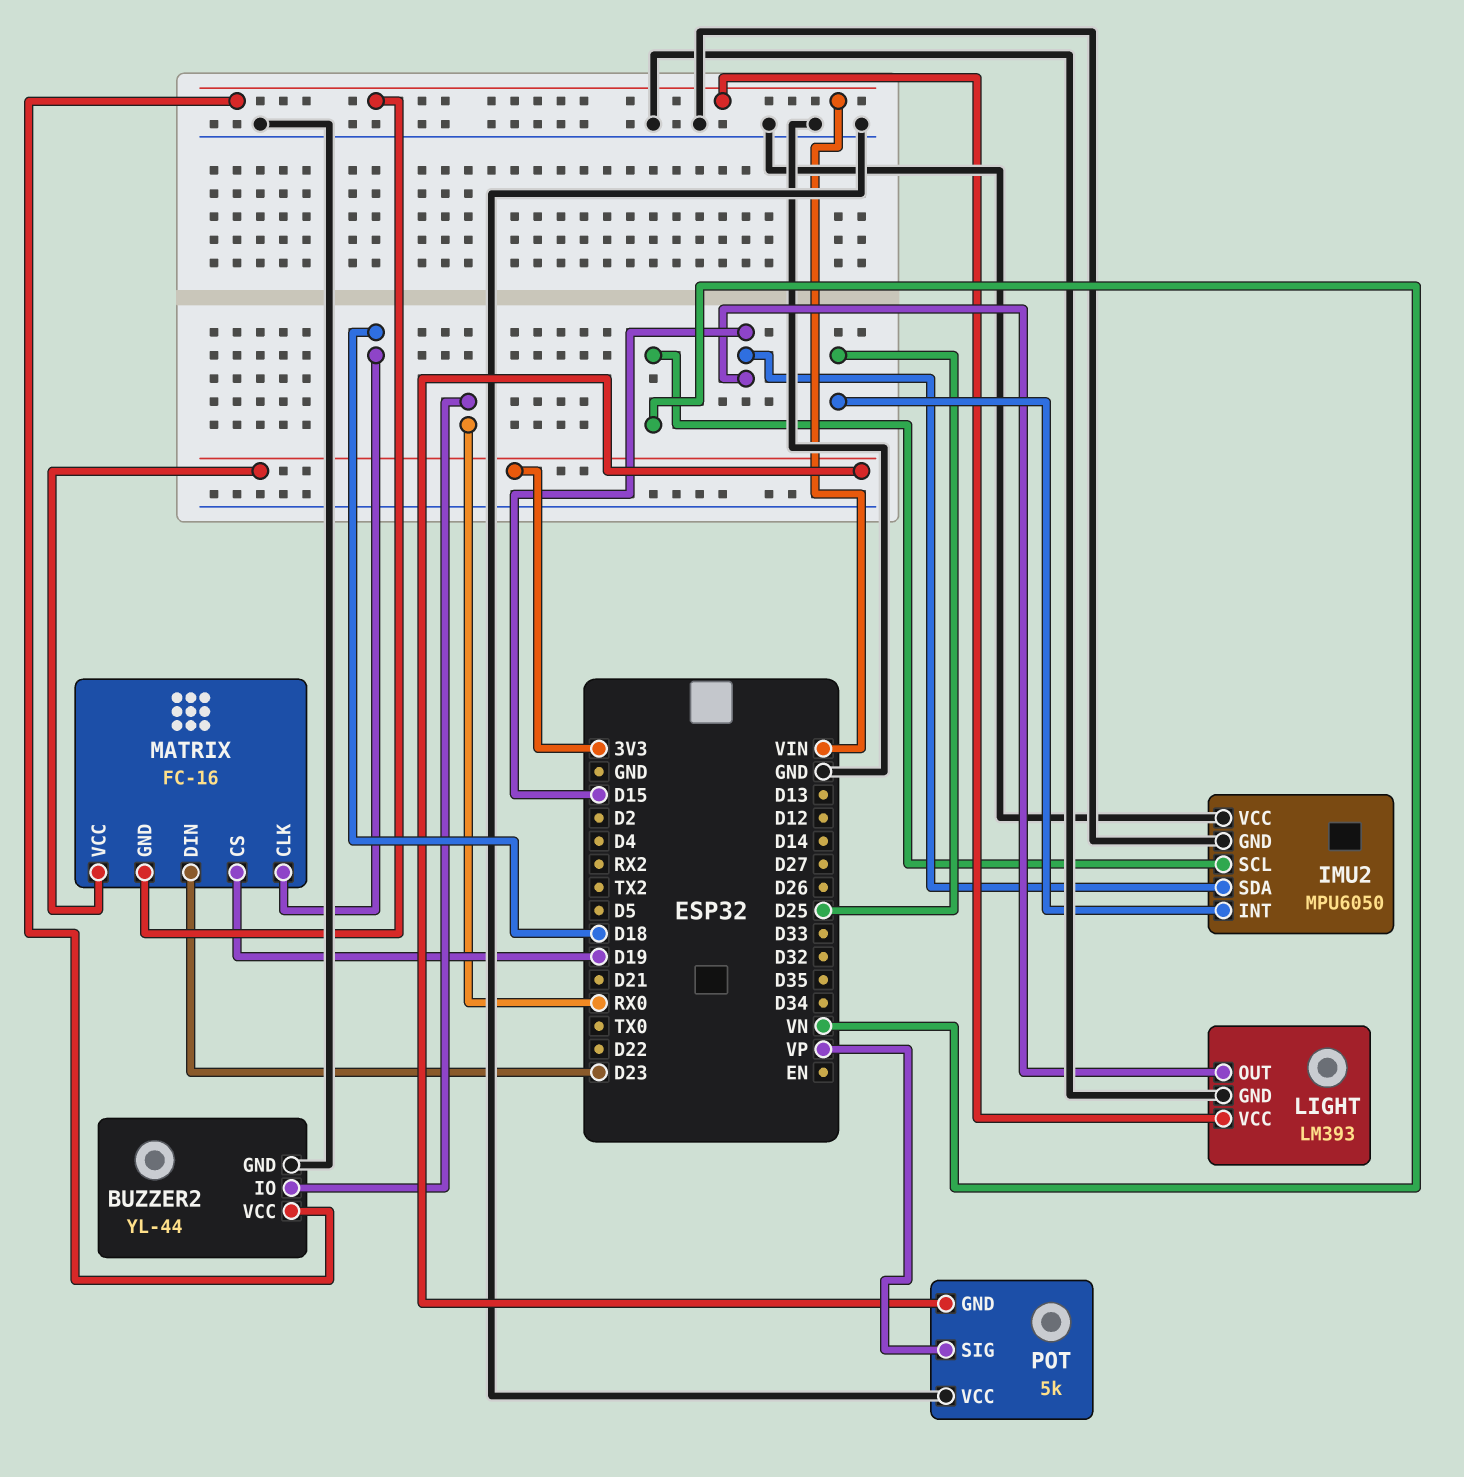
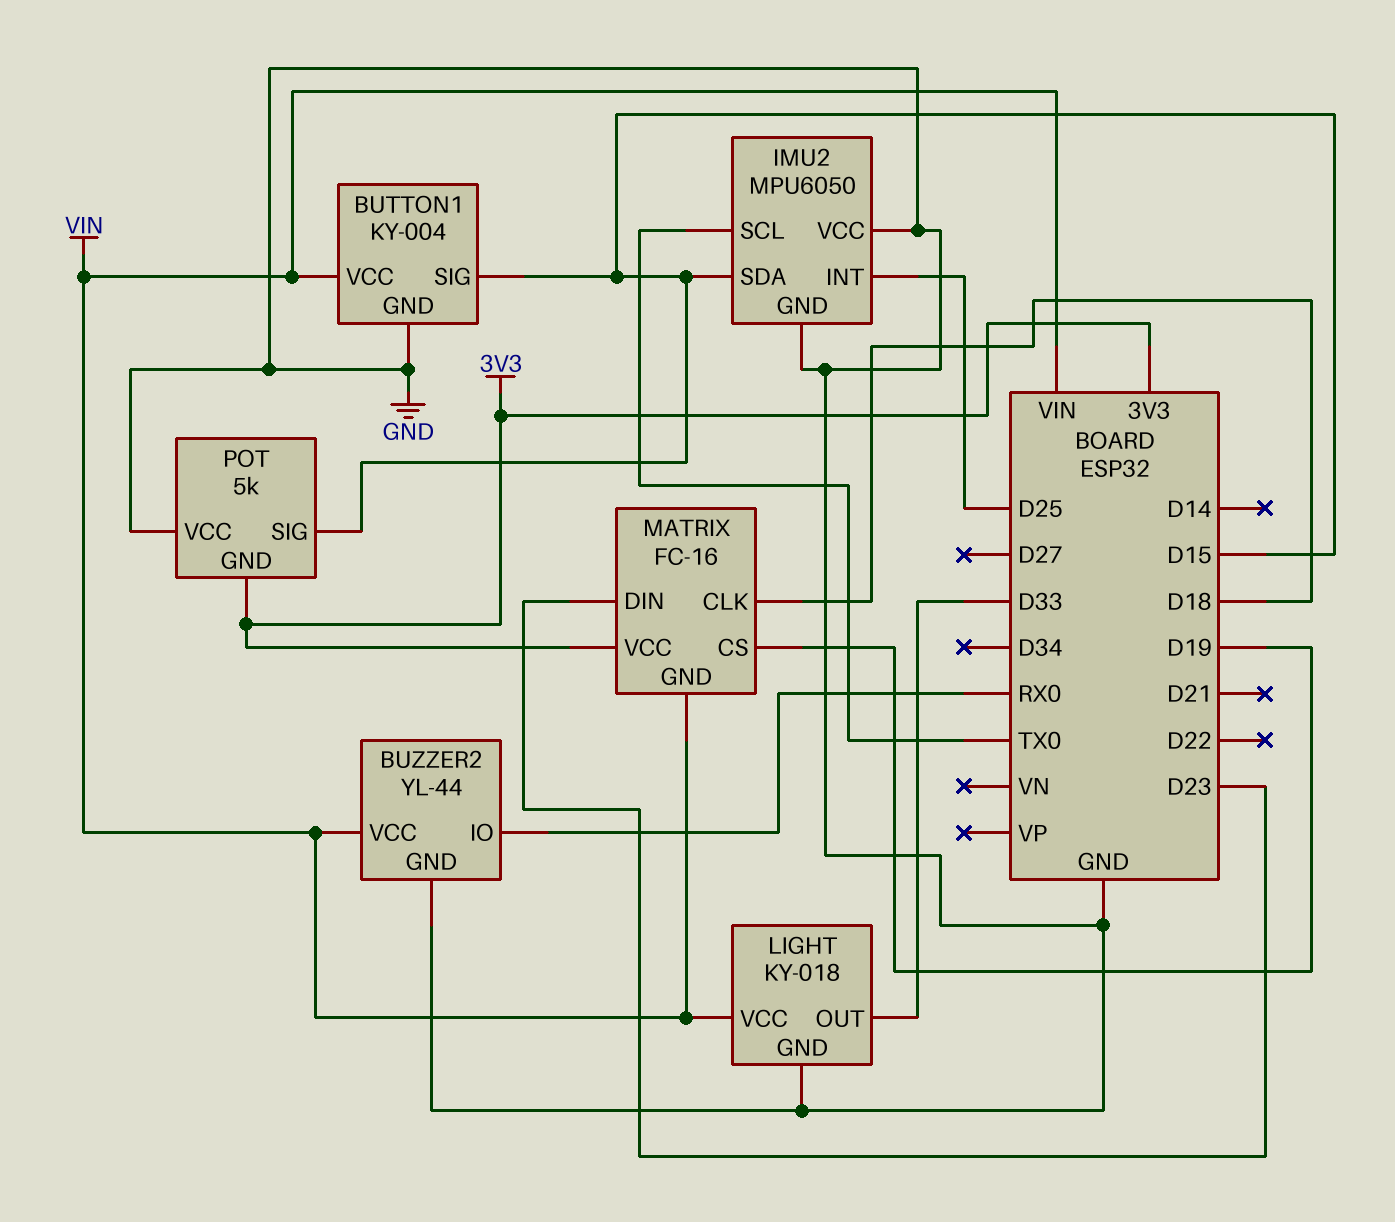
BUTTON1: none -> KY-004
BUTTON1 pin GND: none -> GND
BUTTON1 pin SIG: none -> D15
BUTTON1 pin VCC: none -> VIN
IMU2 pin SCL: VN -> TX0
LIGHT: LM393 -> KY-018
LIGHT pin OUT: D15 -> D33
POT pin SIG: VP -> D15

